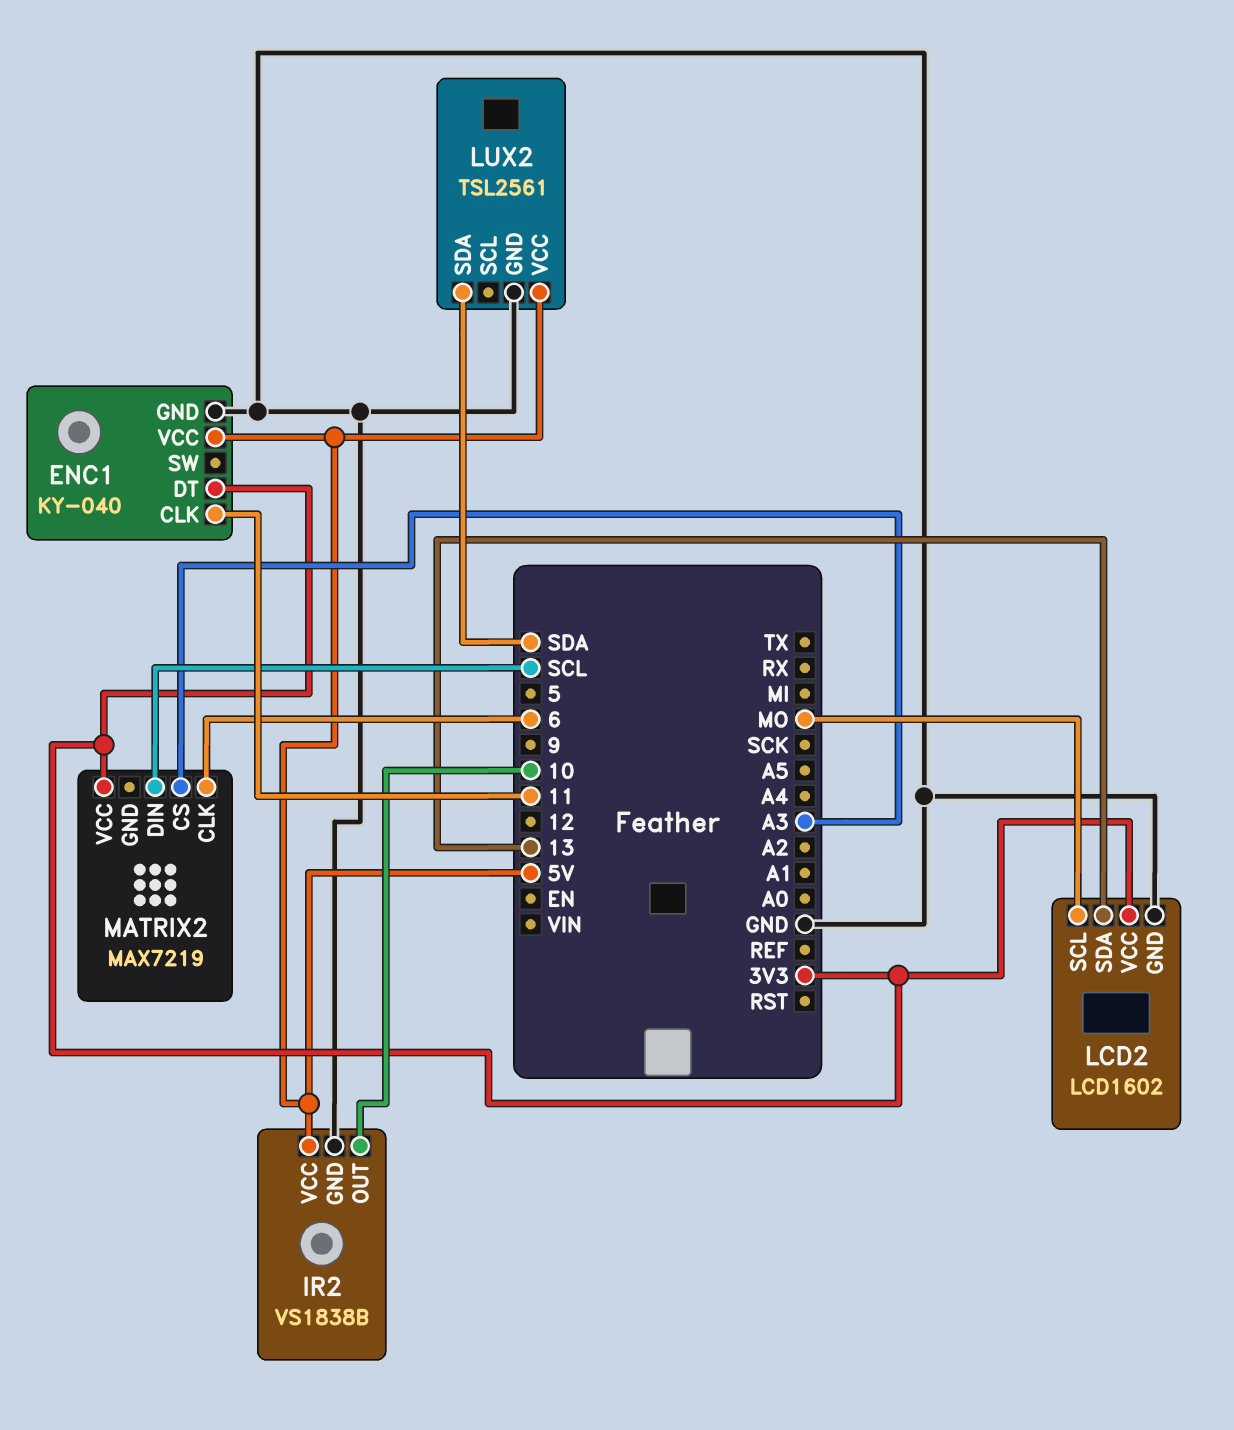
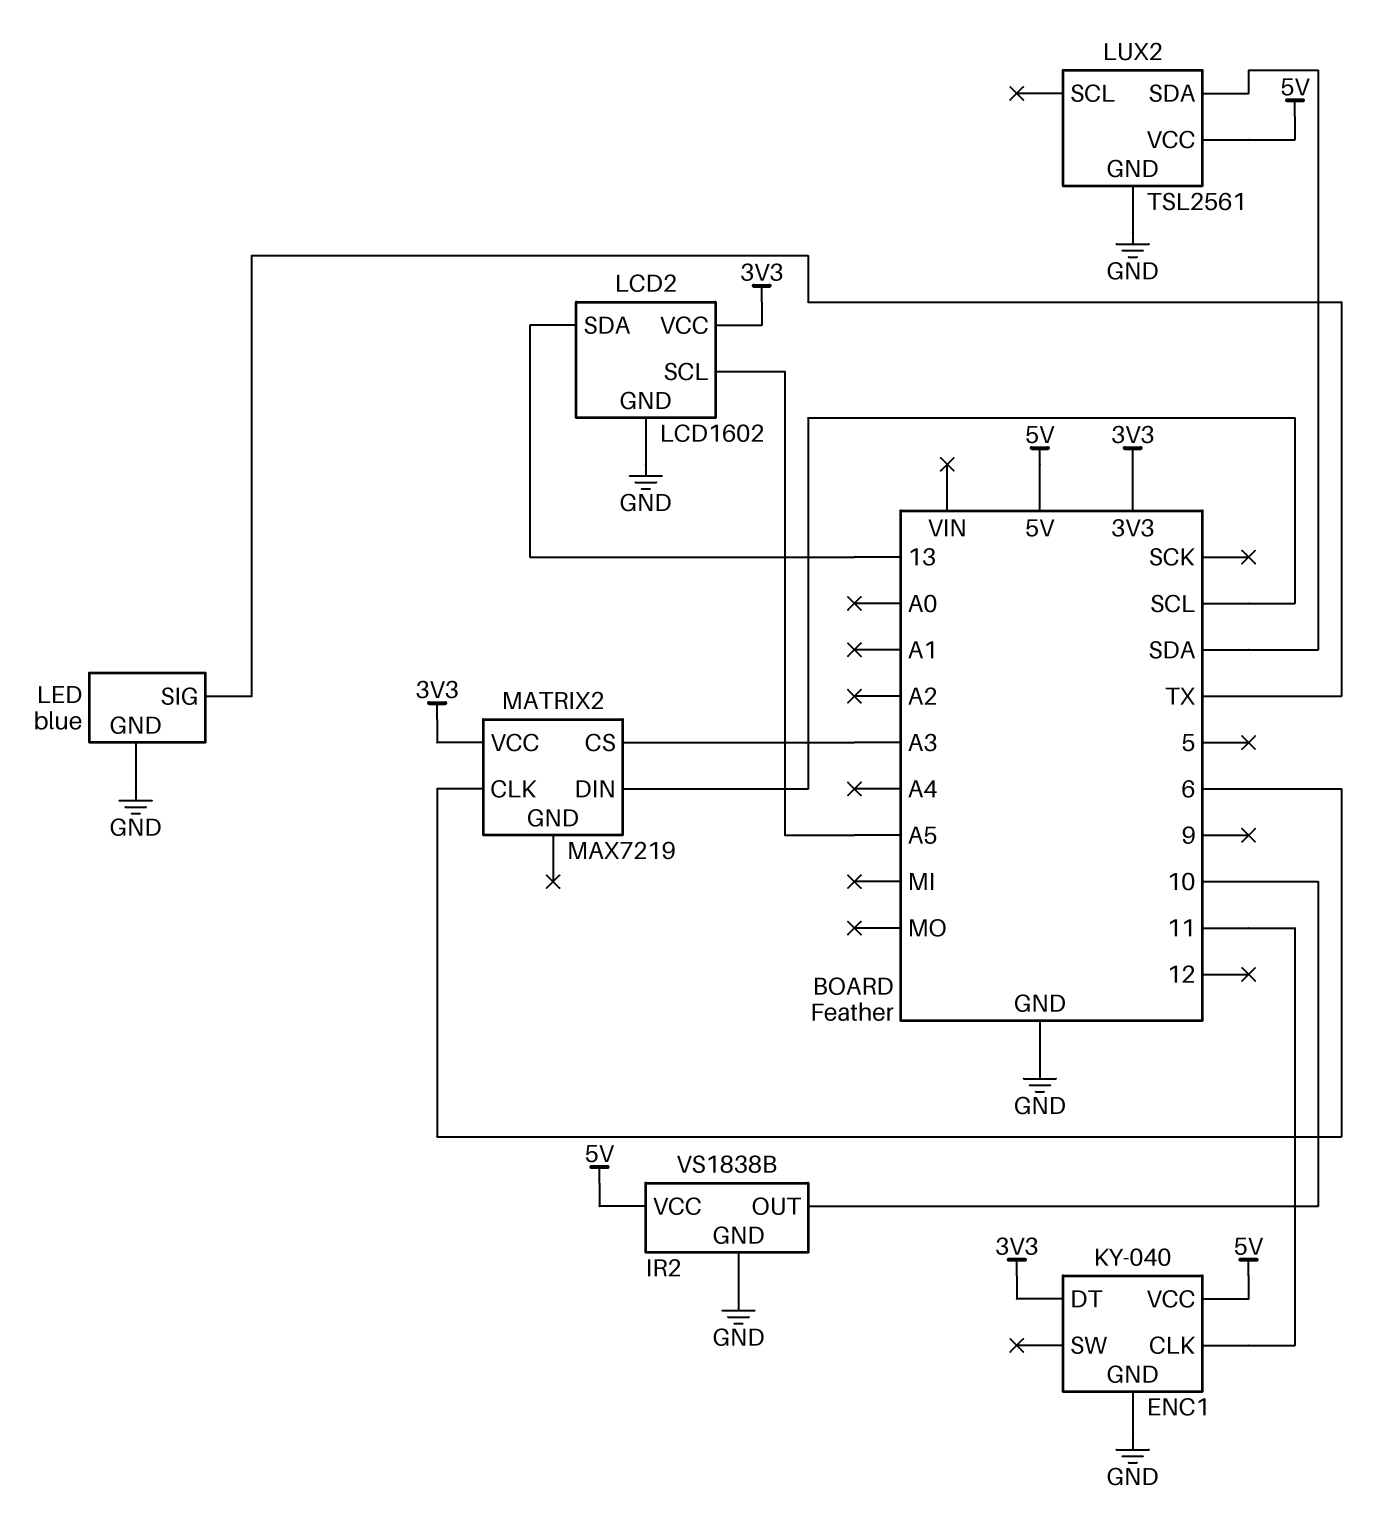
LCD2 pin SCL: MO -> A5
LED: none -> blue
LED pin GND: none -> GND
LED pin SIG: none -> TX

